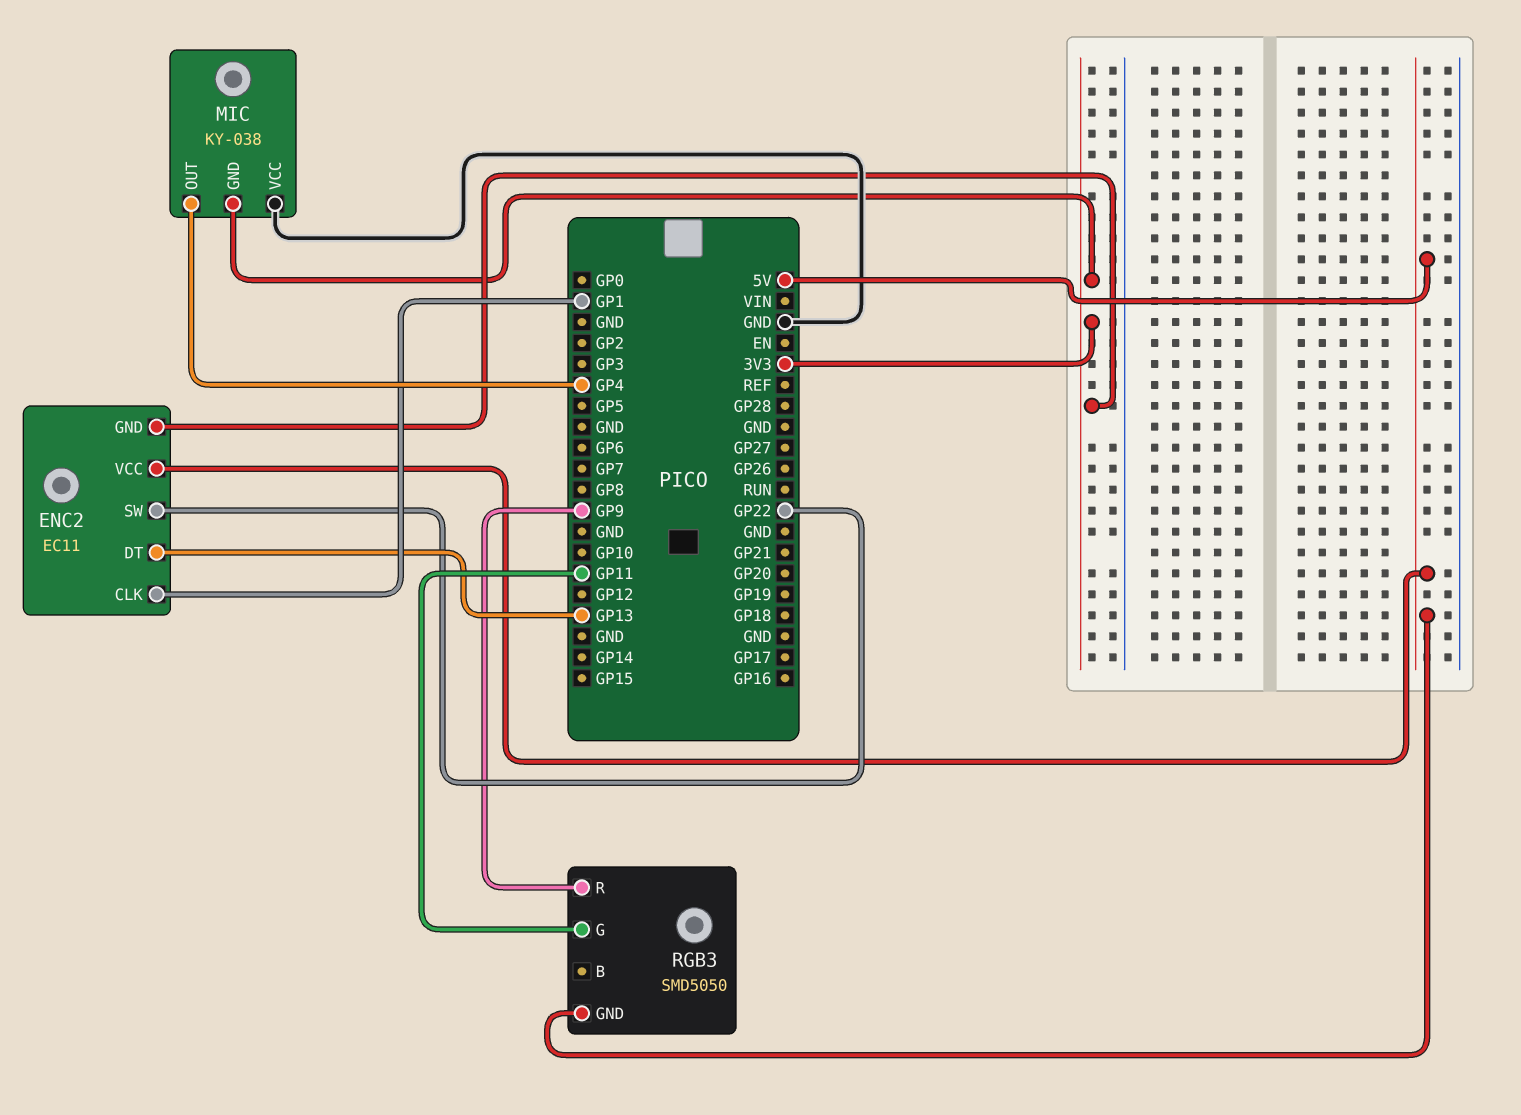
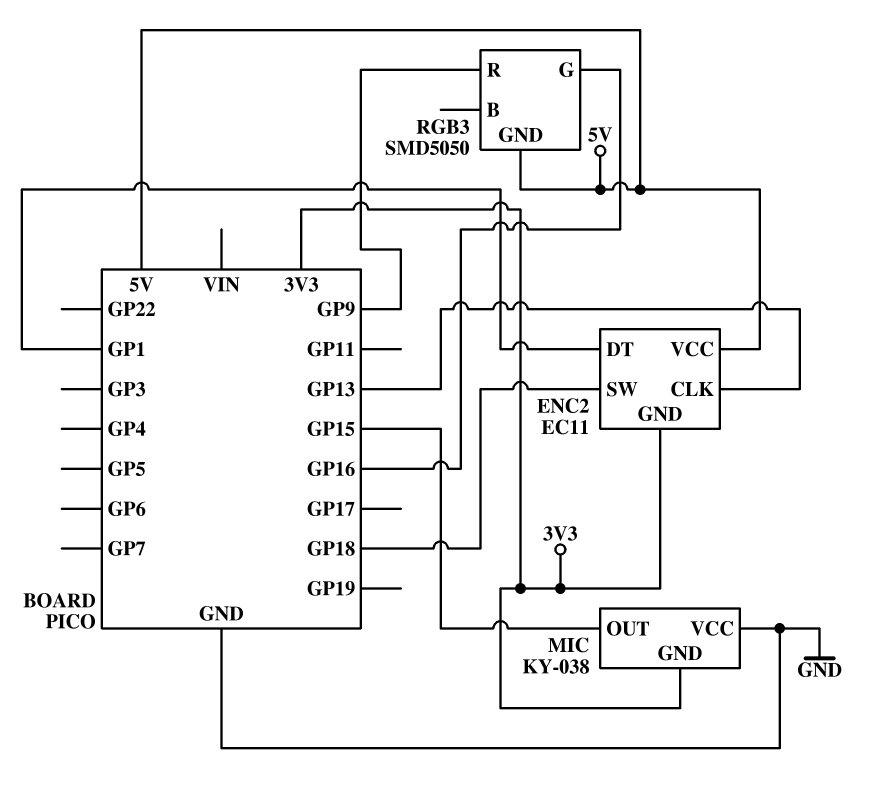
ENC2 pin CLK: GP1 -> GP13
ENC2 pin DT: GP13 -> GP1
ENC2 pin SW: GP22 -> GP18
MIC pin OUT: GP4 -> GP15
RGB3 pin G: GP11 -> GP16

